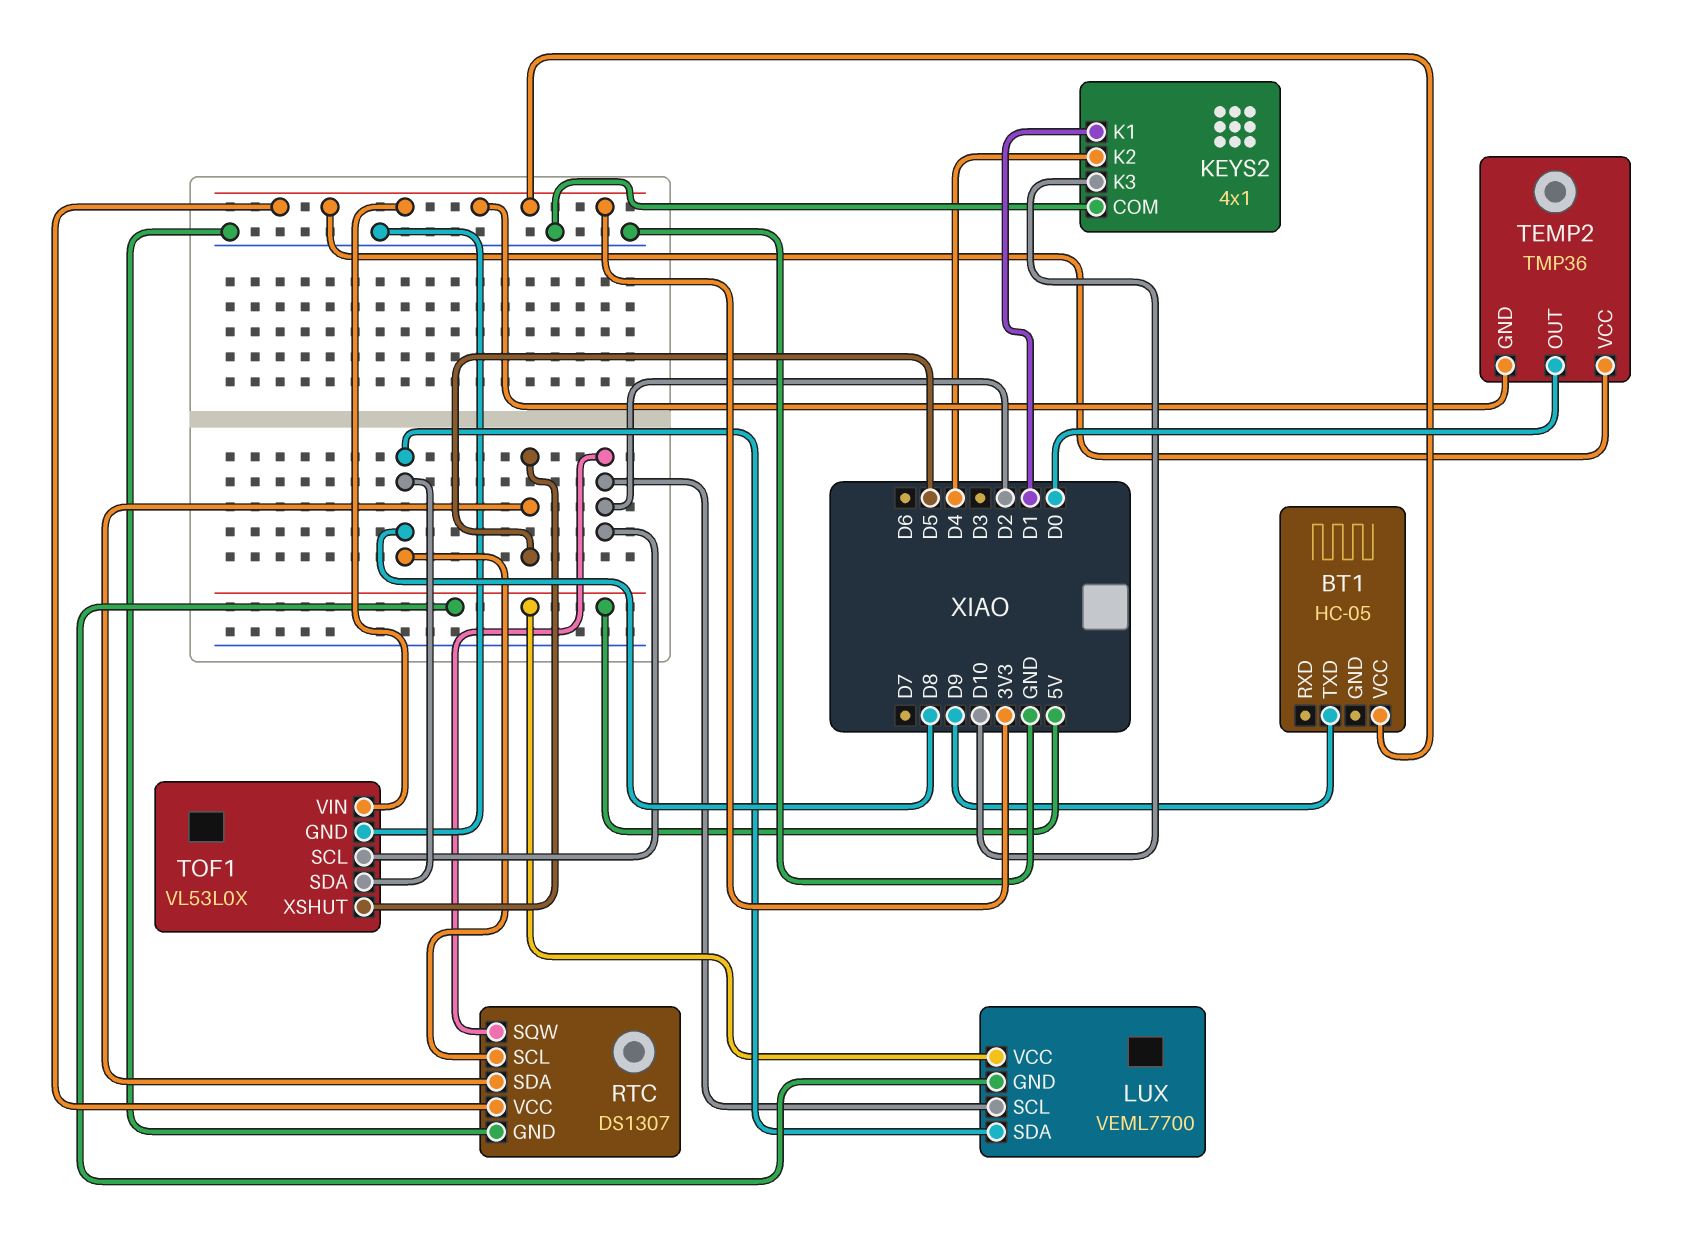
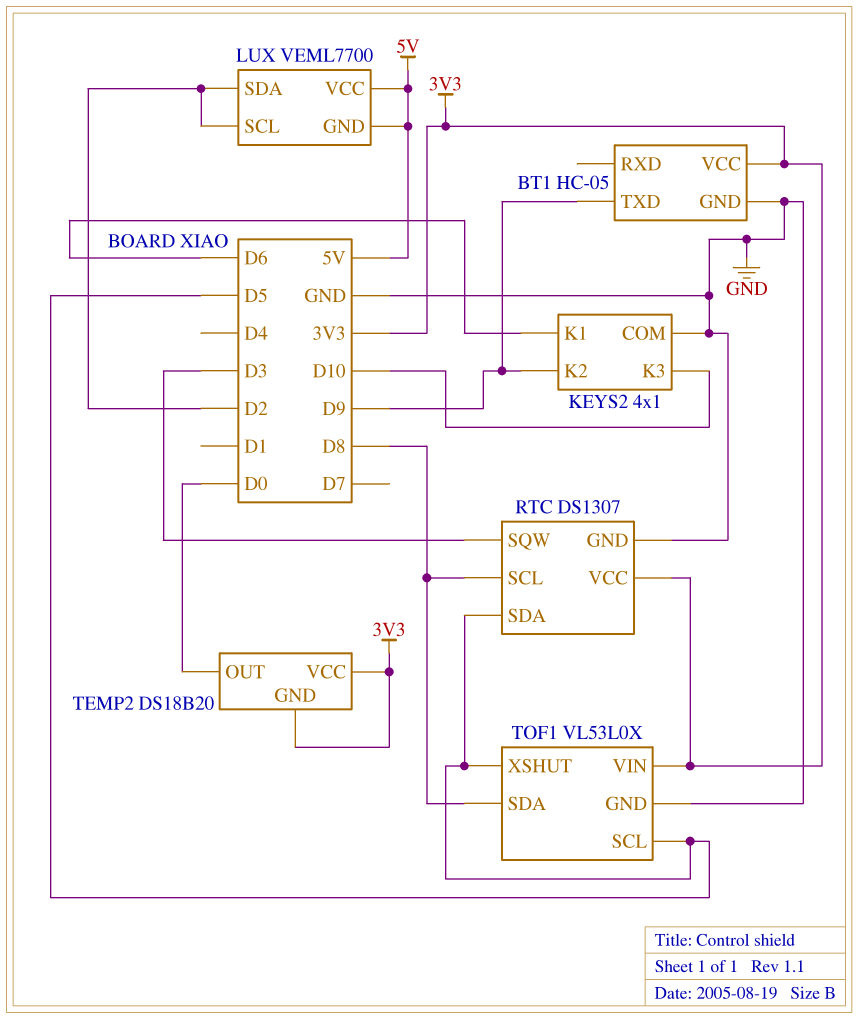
BT1 pin GND: none -> GND
KEYS2 pin K1: D1 -> D6
KEYS2 pin K2: D4 -> D9
LUX pin SDA: D8 -> D2
RTC pin SQW: D2 -> D3
TEMP2: TMP36 -> DS18B20
TOF1 pin SCL: D2 -> D5

